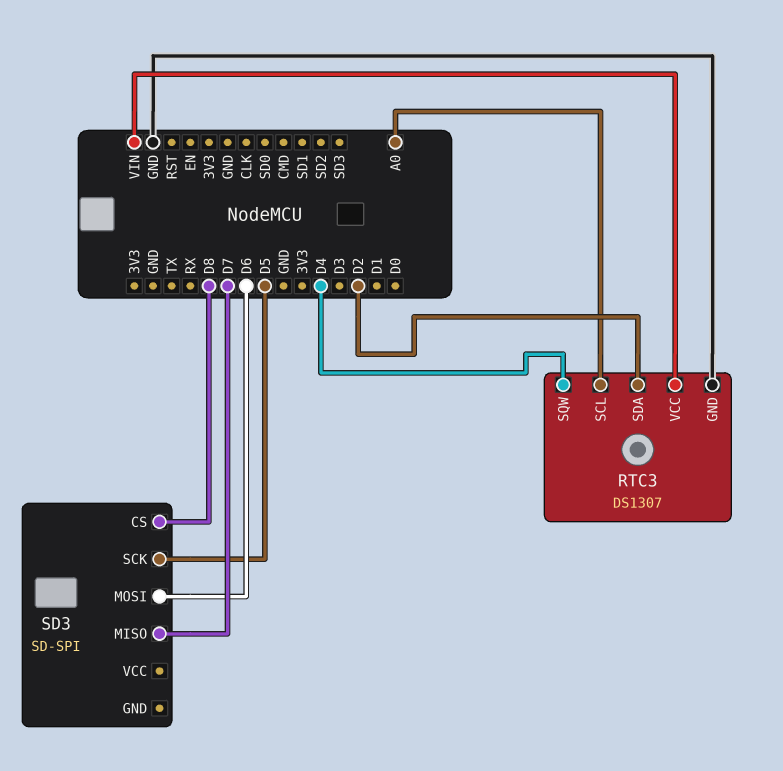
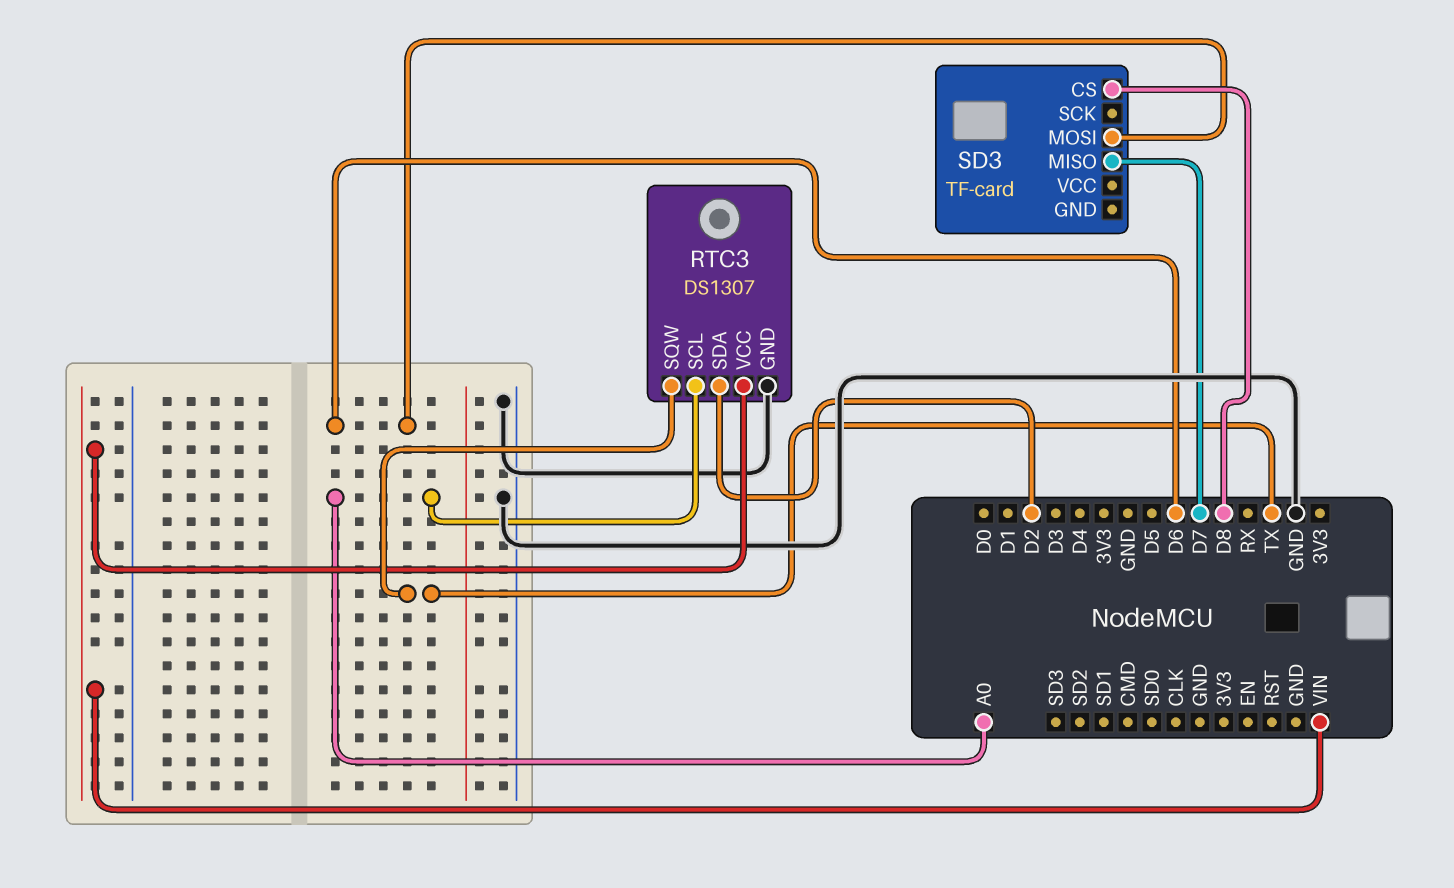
RTC3 pin SQW: D4 -> TX
SD3: SD-SPI -> TF-card
SD3 pin SCK: D5 -> none

